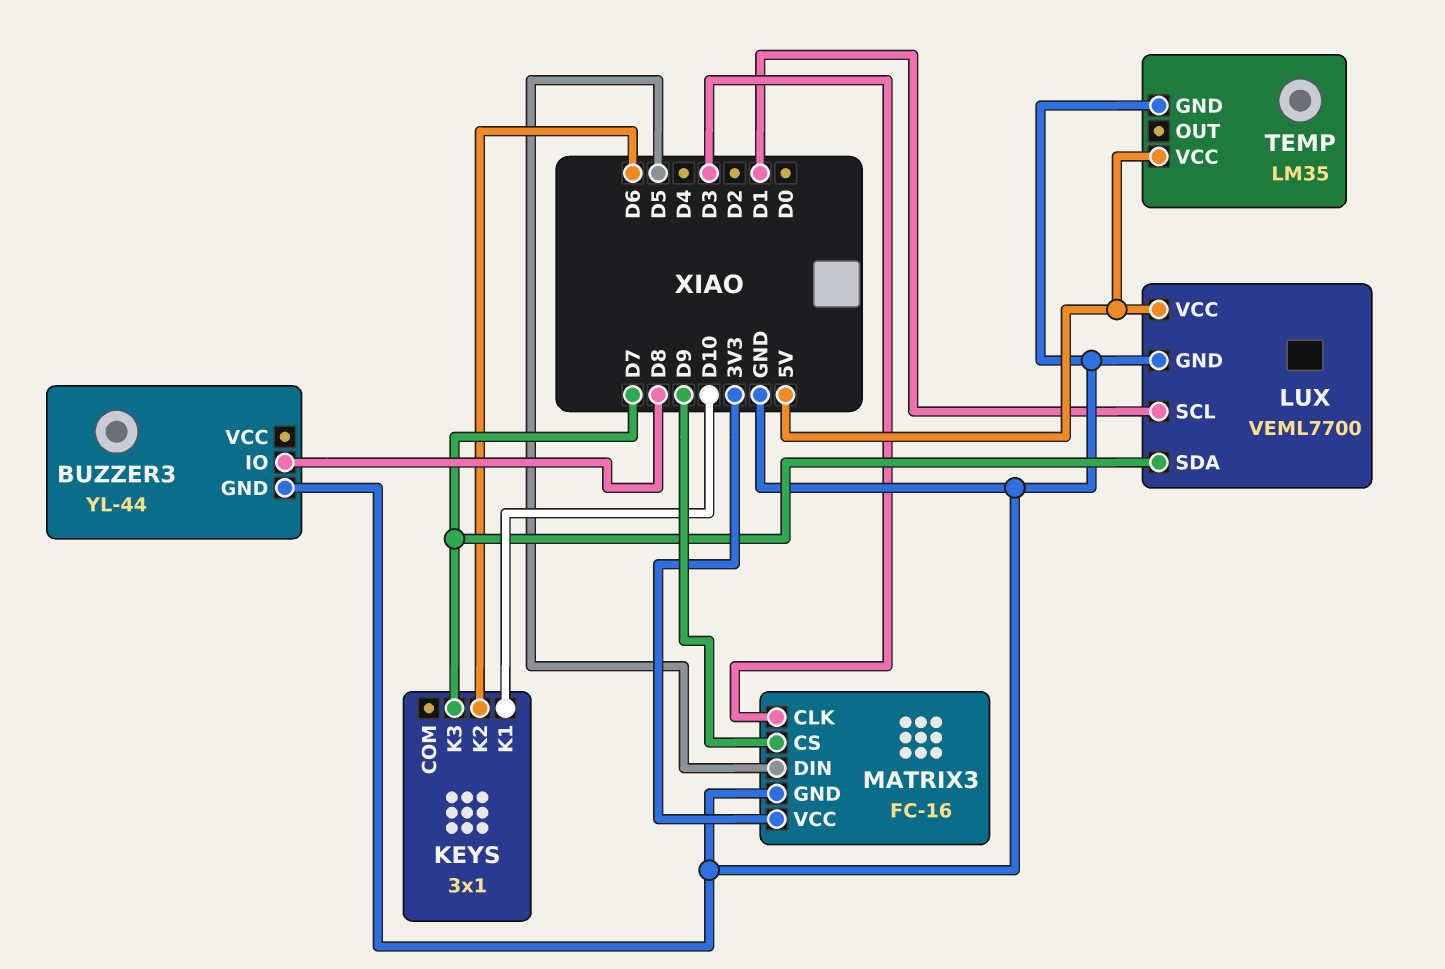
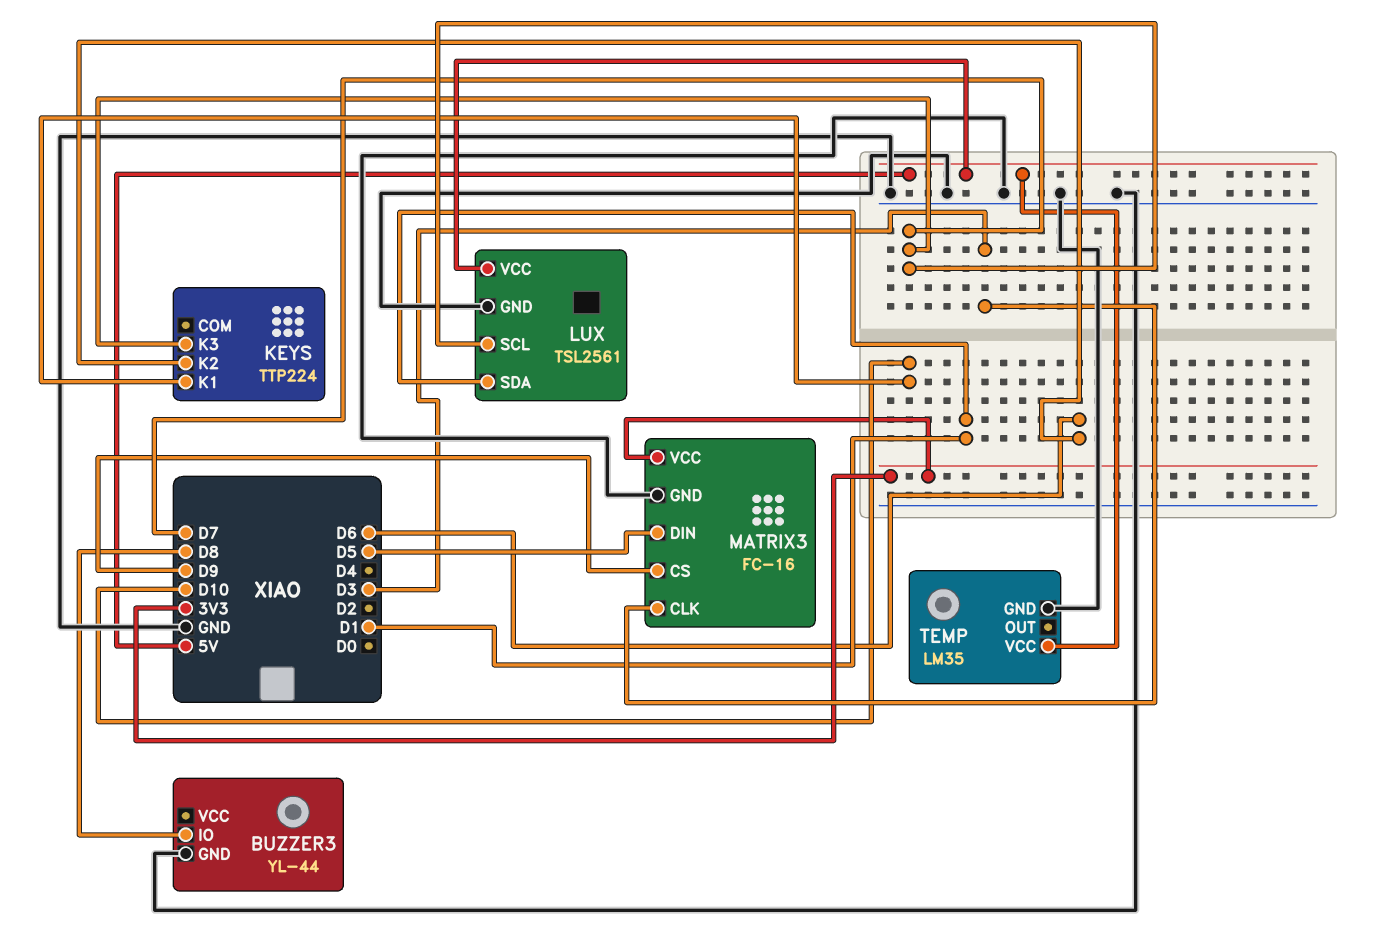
KEYS: 3x1 -> TTP224
LUX: VEML7700 -> TSL2561
LUX pin SCL: D1 -> D7
LUX pin SDA: D7 -> D1

